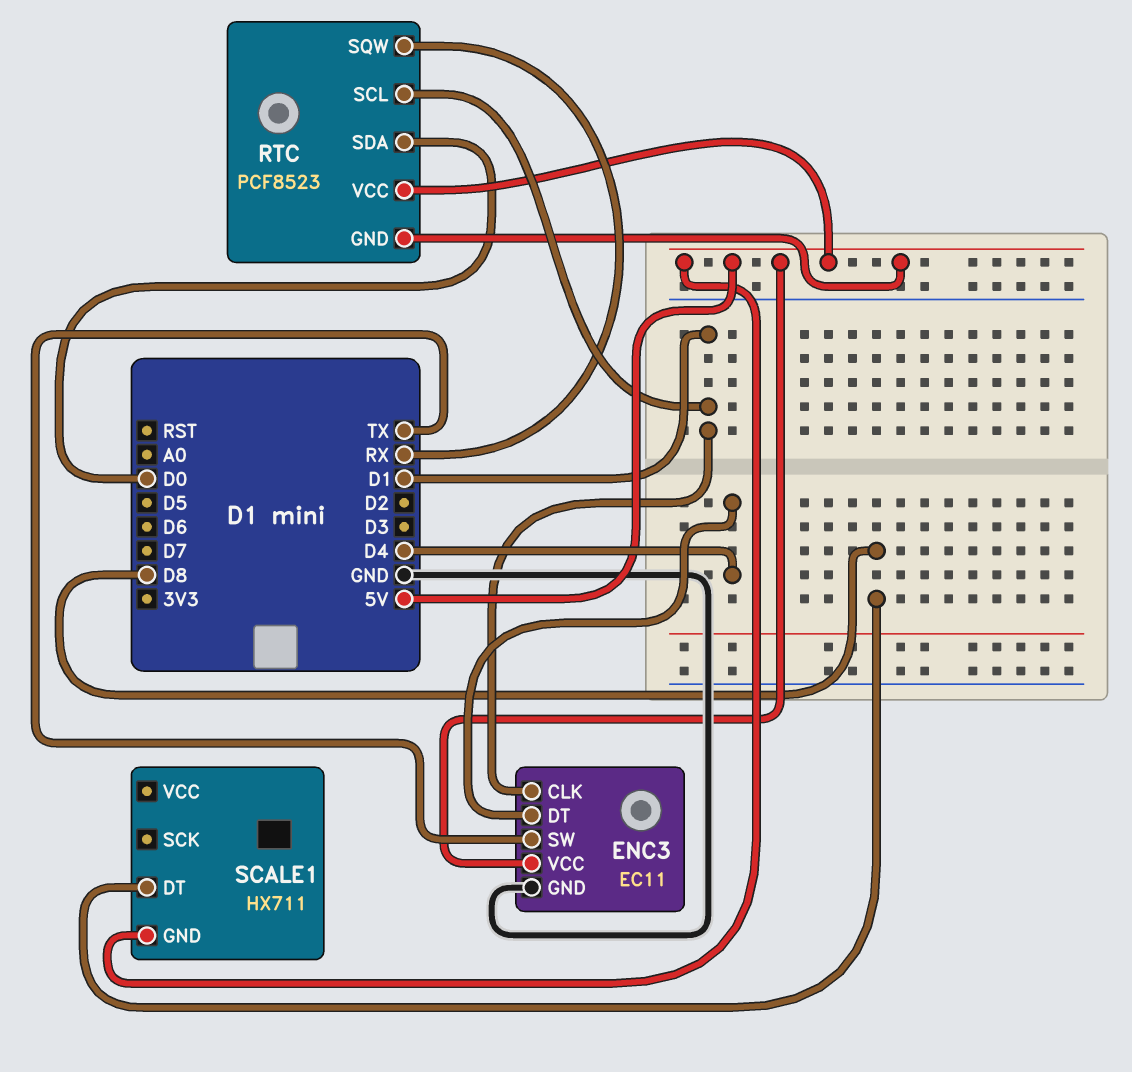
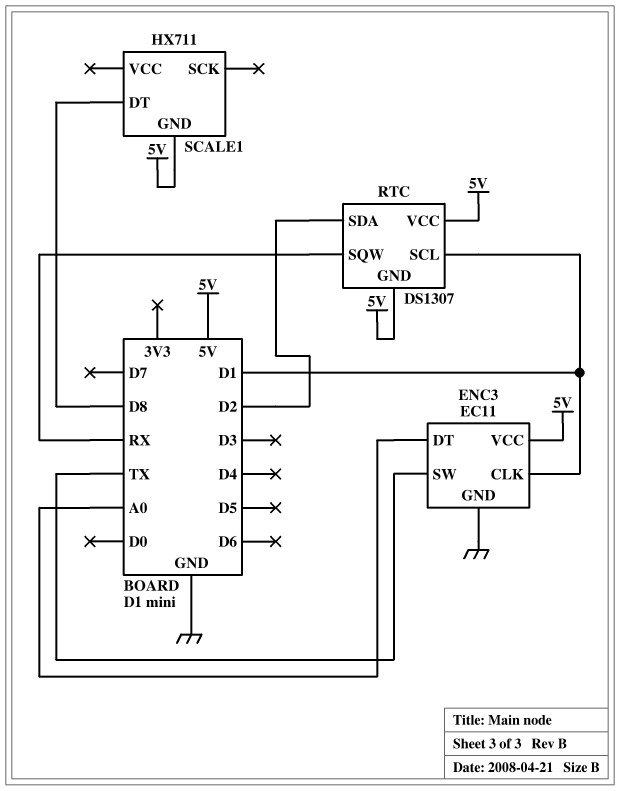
ENC3 pin DT: D4 -> A0
RTC: PCF8523 -> DS1307
RTC pin SDA: D0 -> D2

